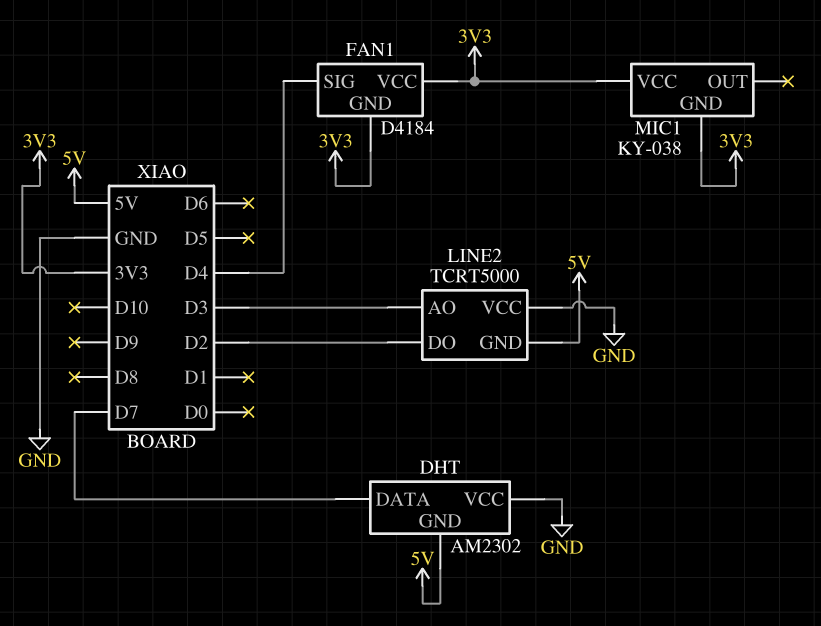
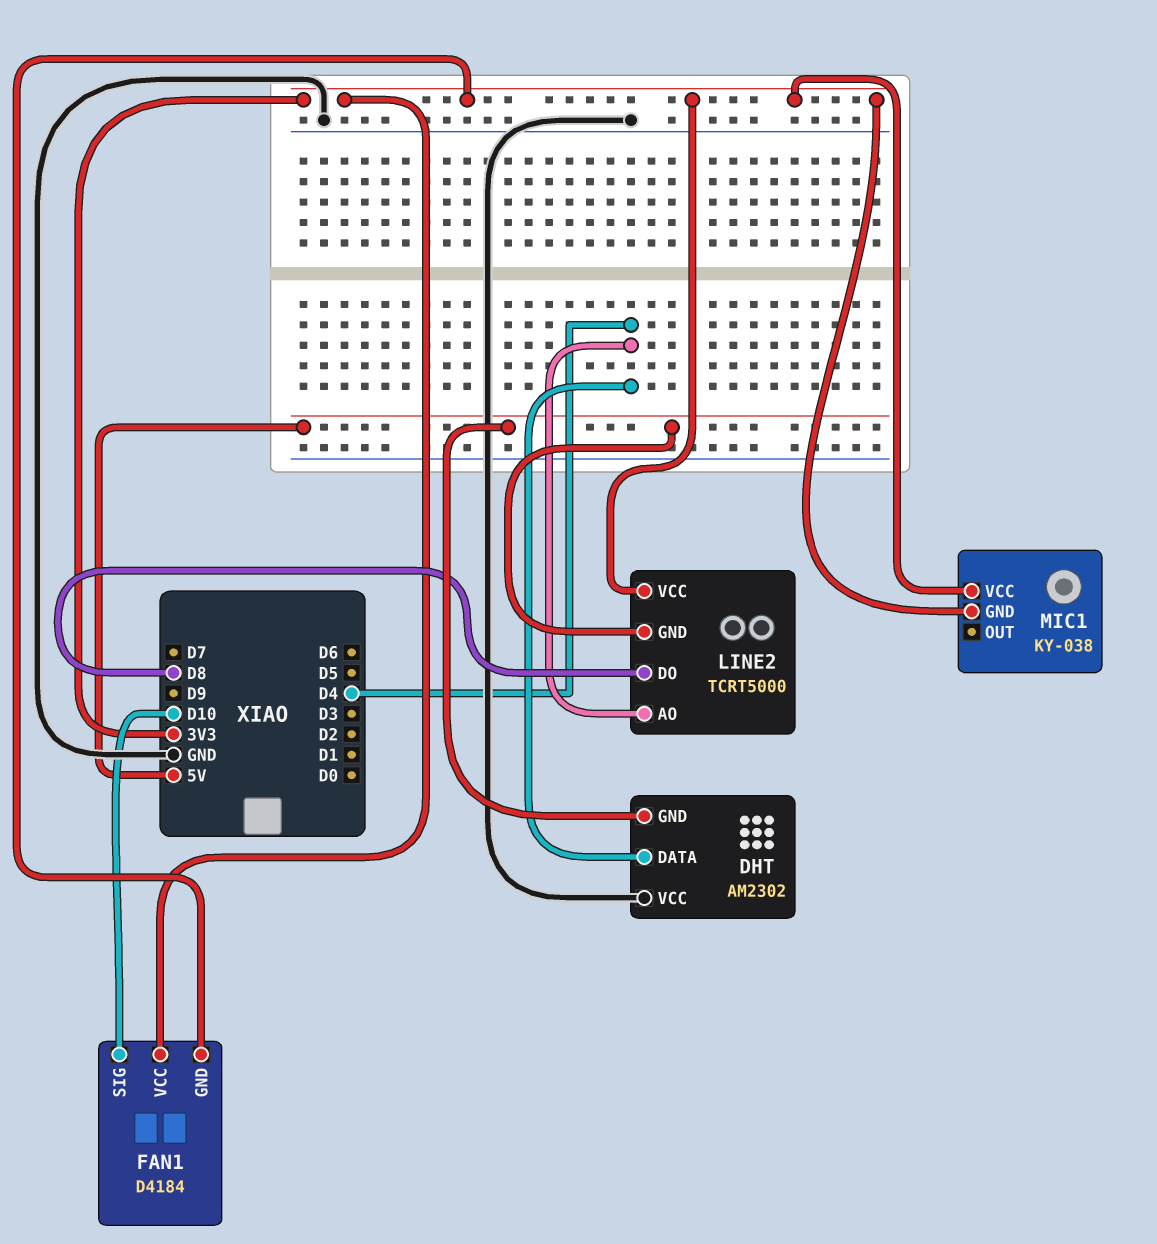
DHT pin DATA: D7 -> D4
FAN1 pin SIG: D4 -> D10
LINE2 pin AO: D3 -> D4
LINE2 pin DO: D2 -> D8
LINE2 pin VCC: GND -> 3V3

